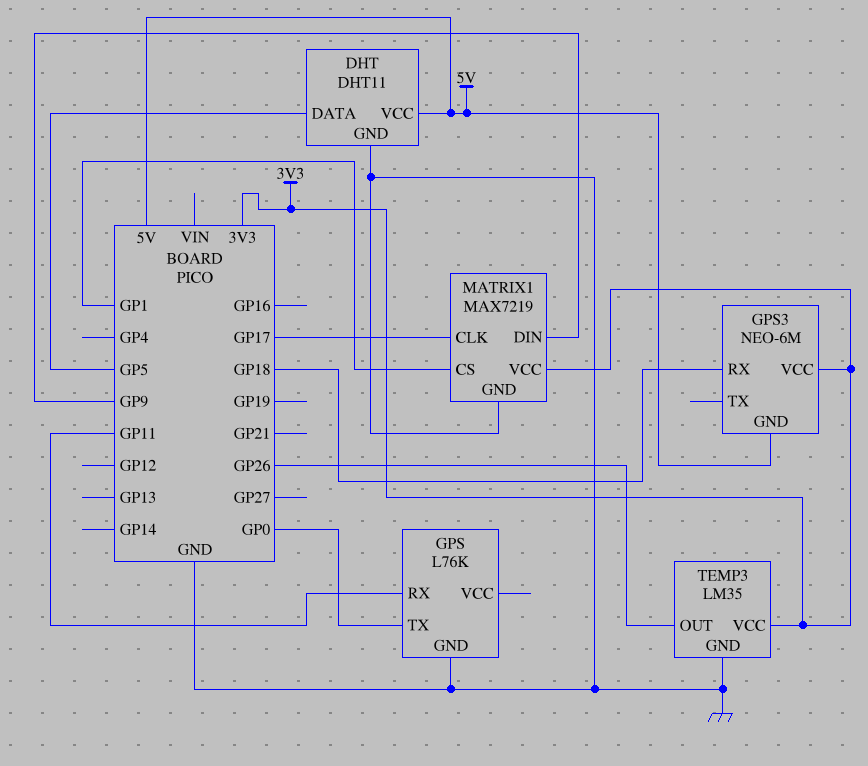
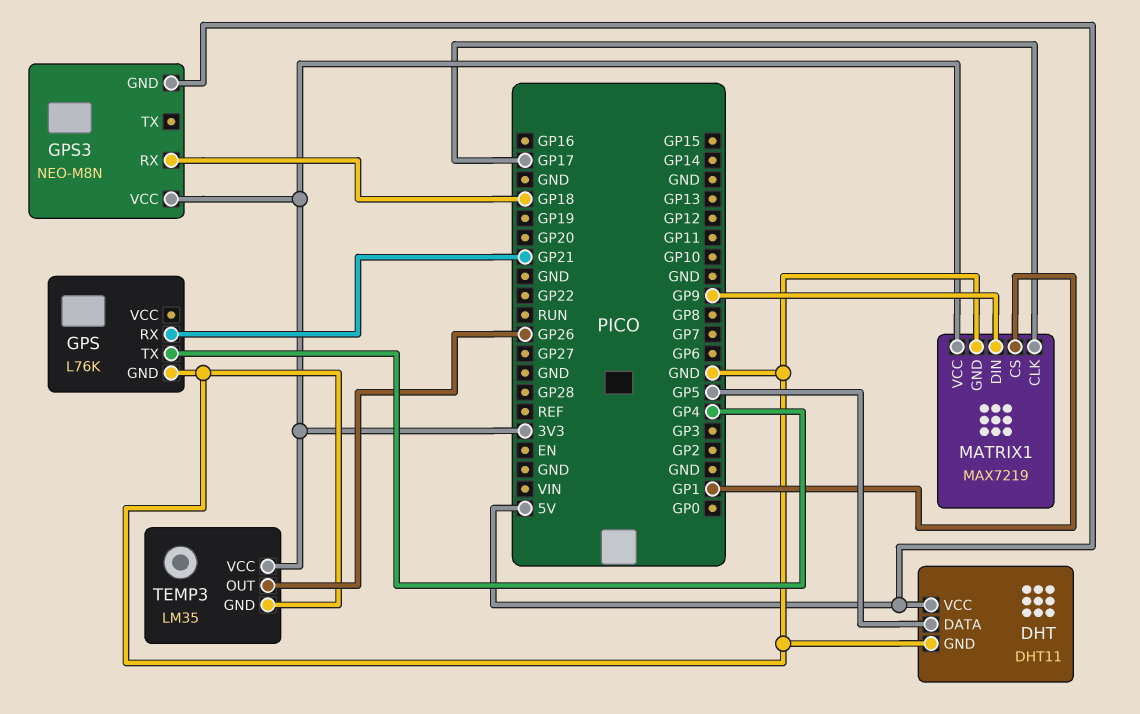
GPS pin RX: GP11 -> GP21
GPS pin TX: GP0 -> GP4
GPS3: NEO-6M -> NEO-M8N

